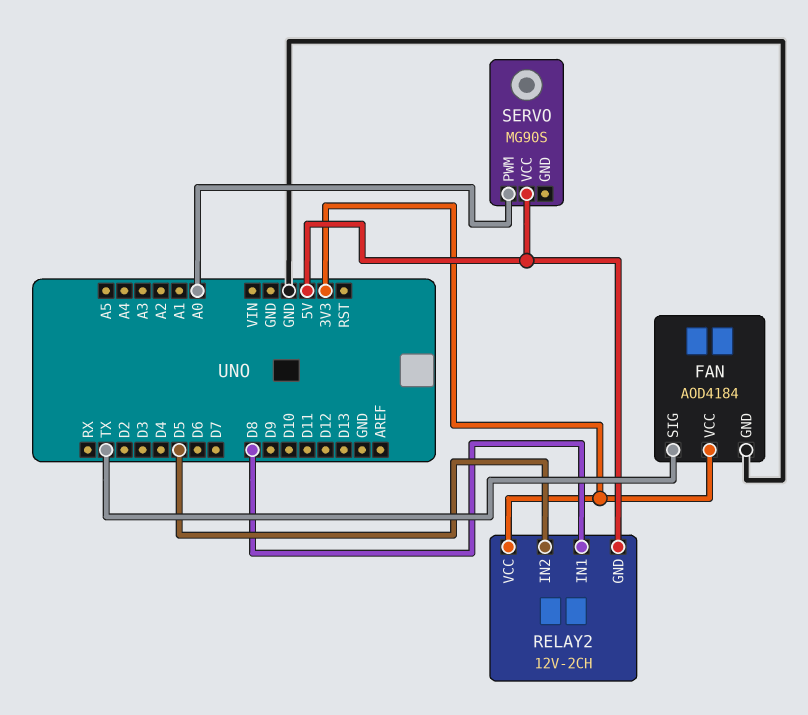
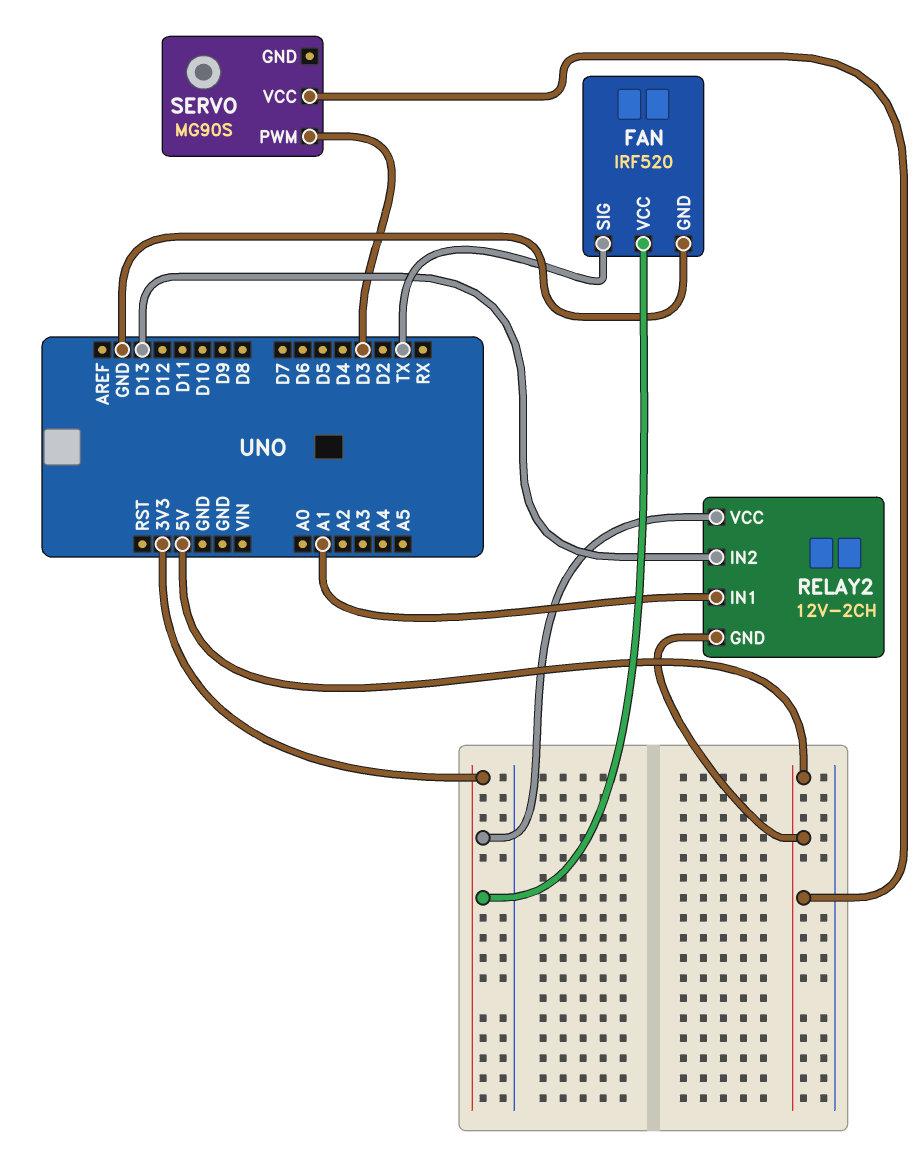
FAN: AOD4184 -> IRF520
RELAY2 pin IN1: D8 -> A1
RELAY2 pin IN2: D5 -> D13
SERVO pin PWM: A0 -> D3

